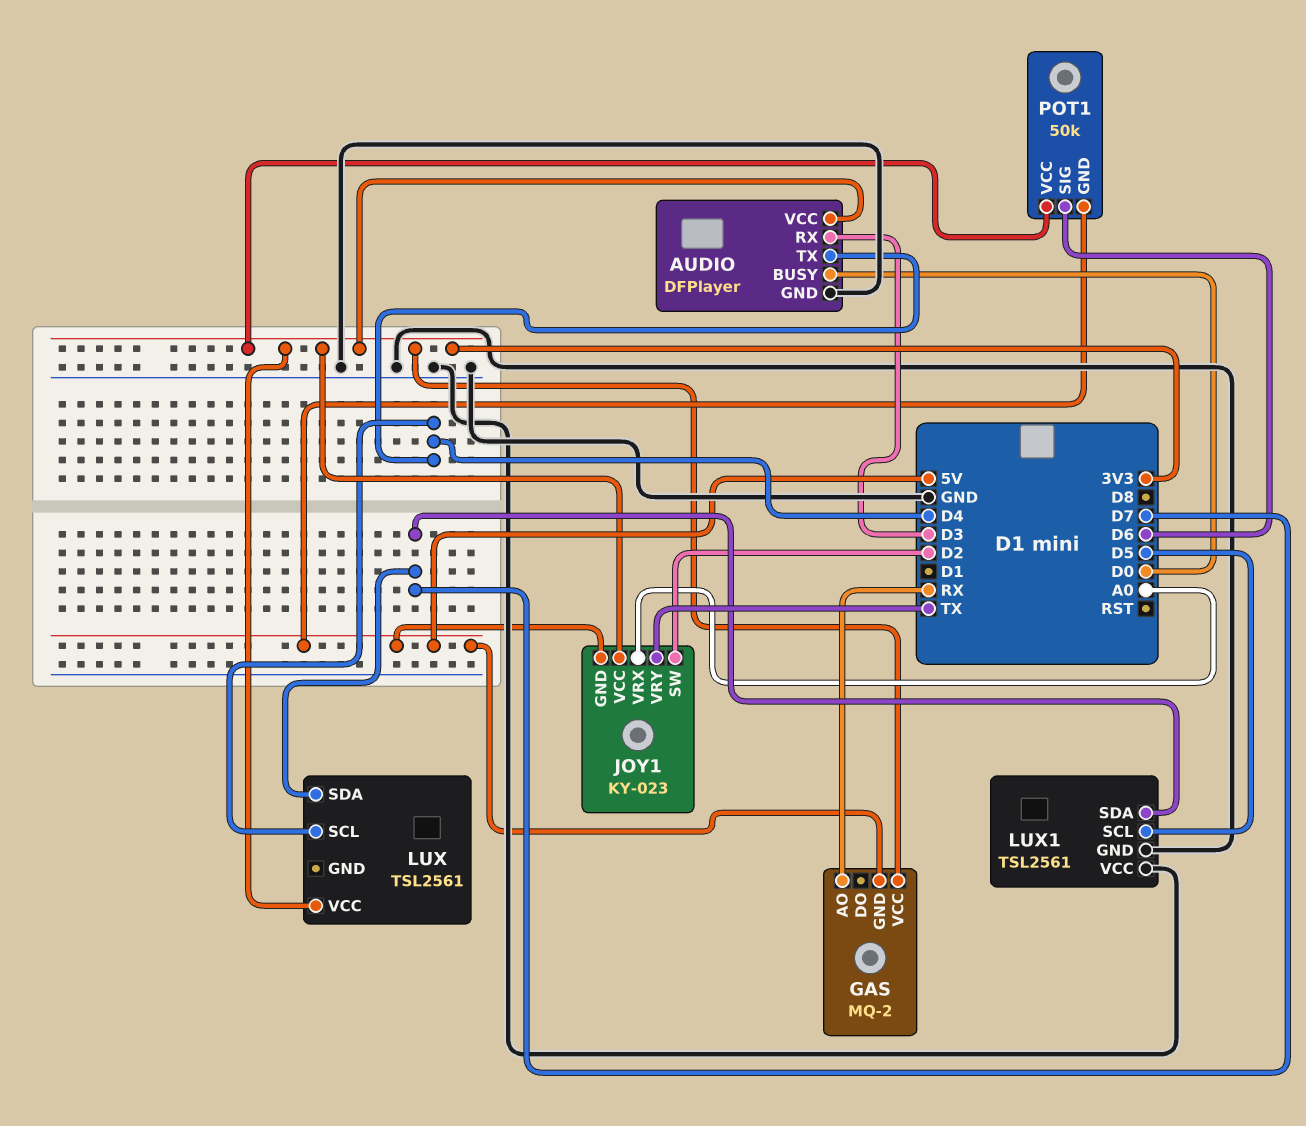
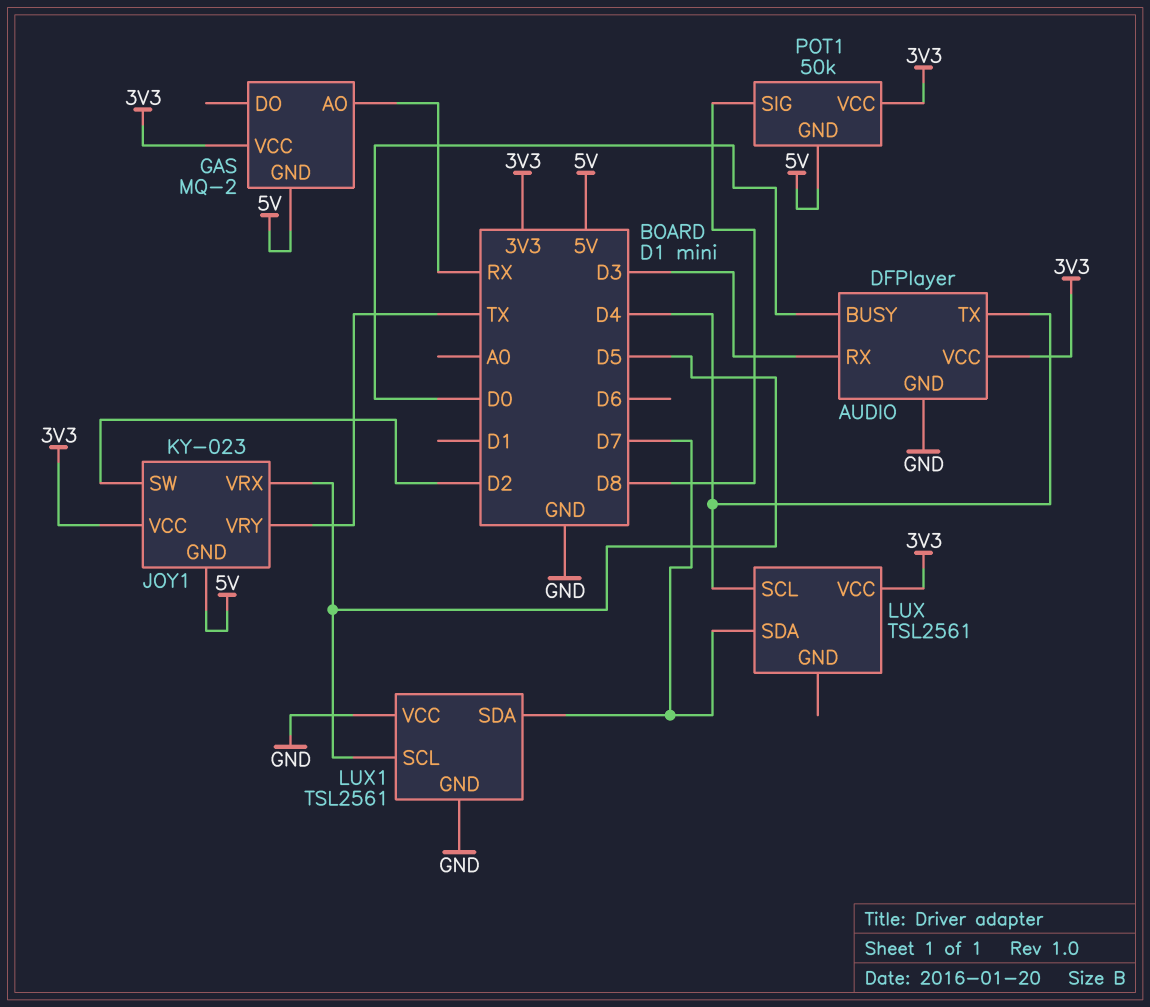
JOY1 pin VRX: A0 -> D5
POT1 pin SIG: D6 -> D8

